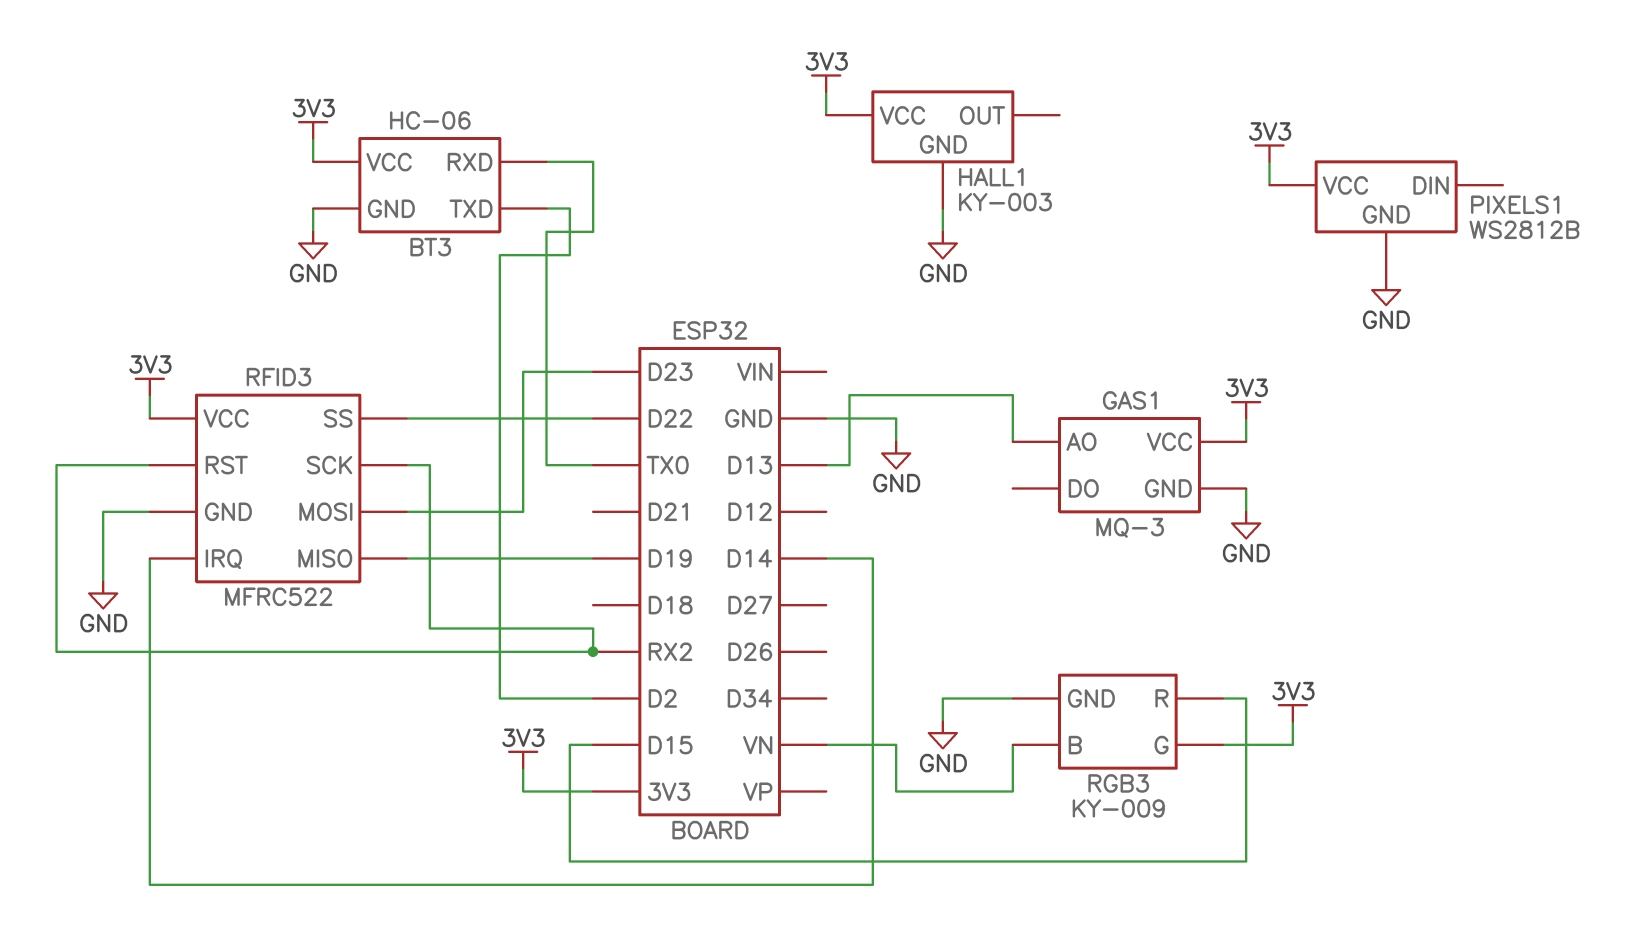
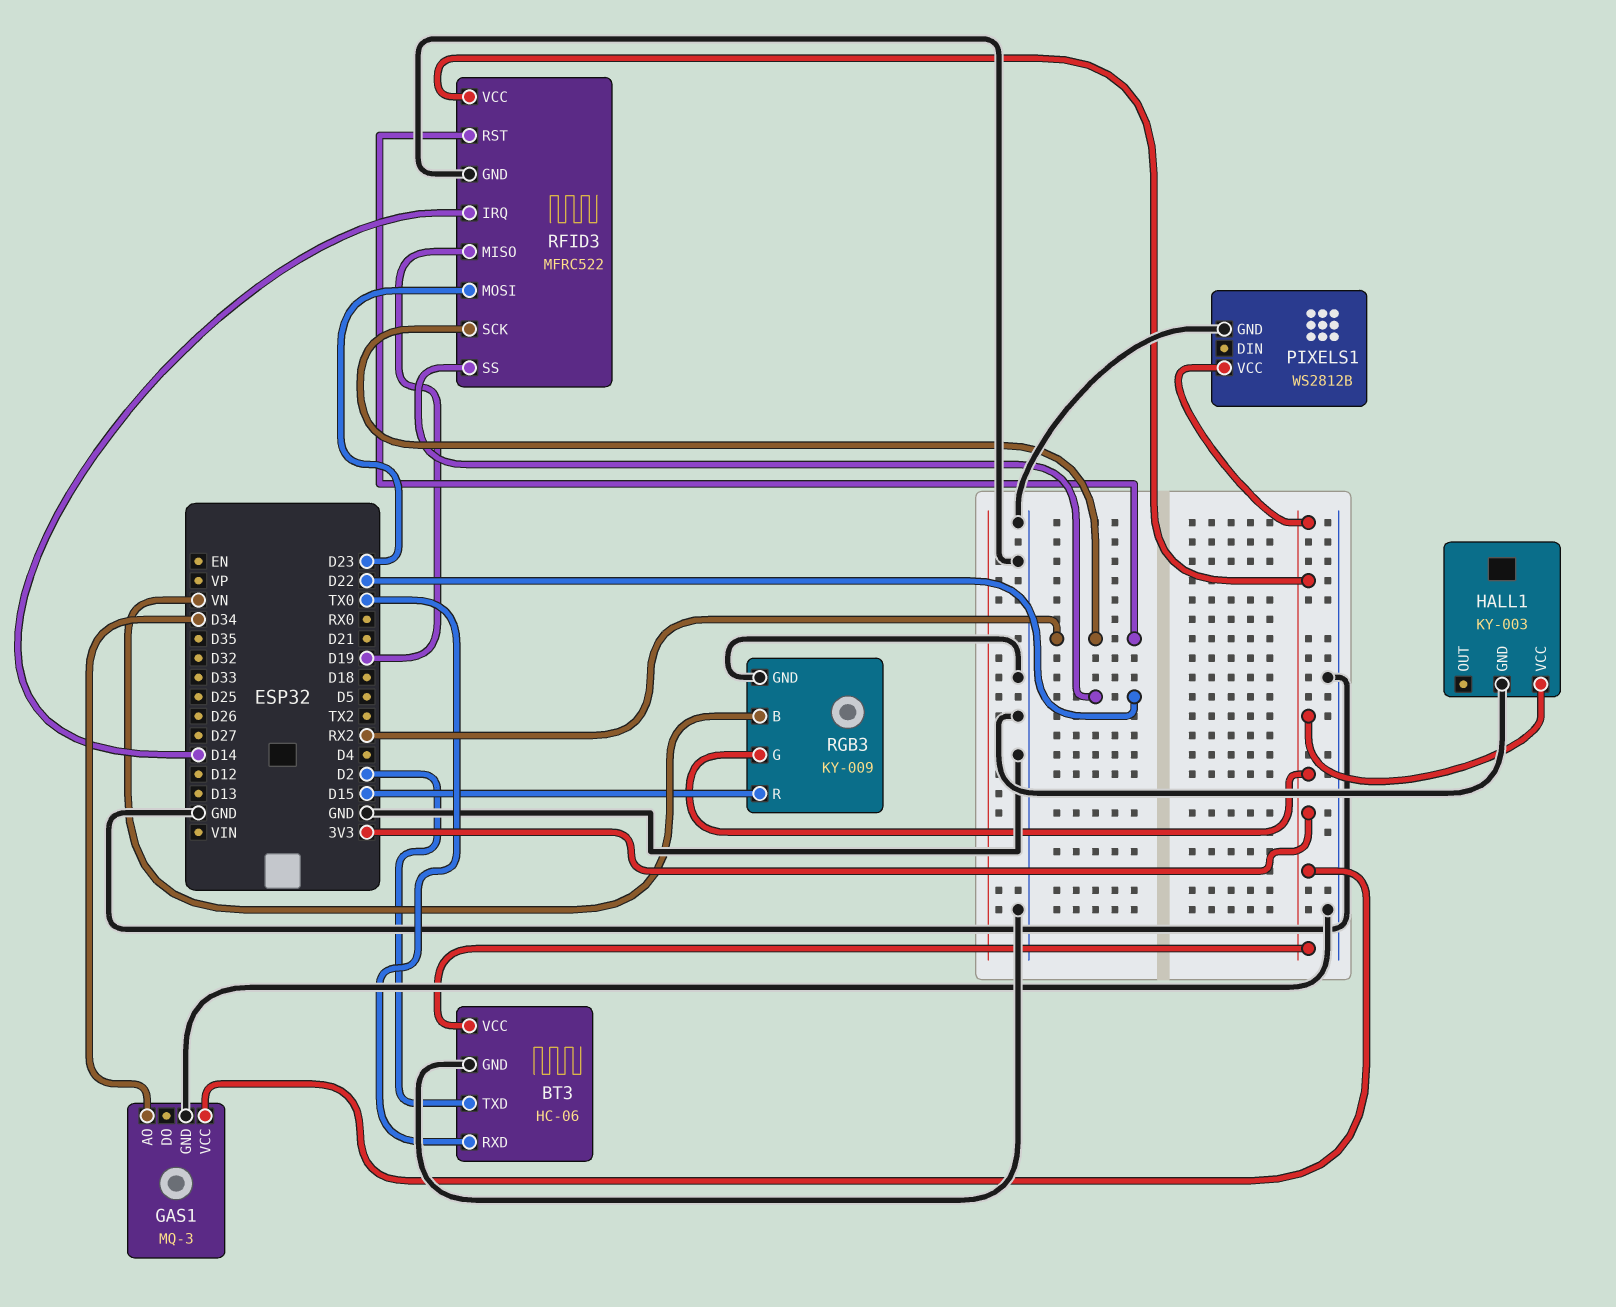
GAS1 pin AO: D13 -> D34

